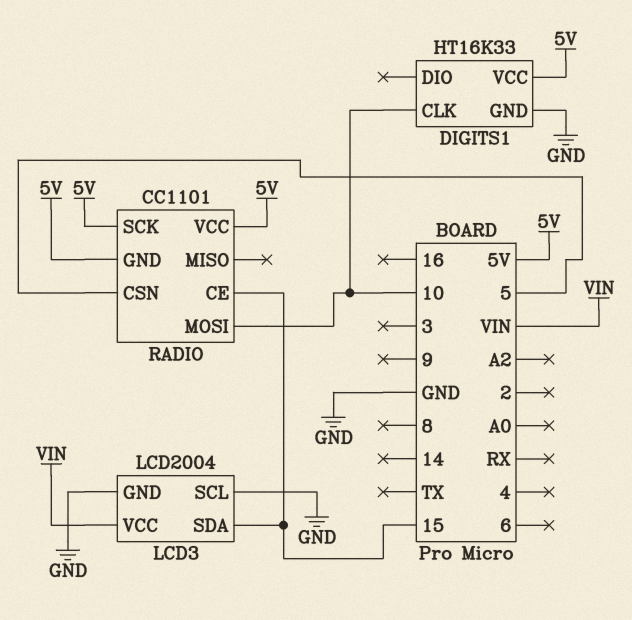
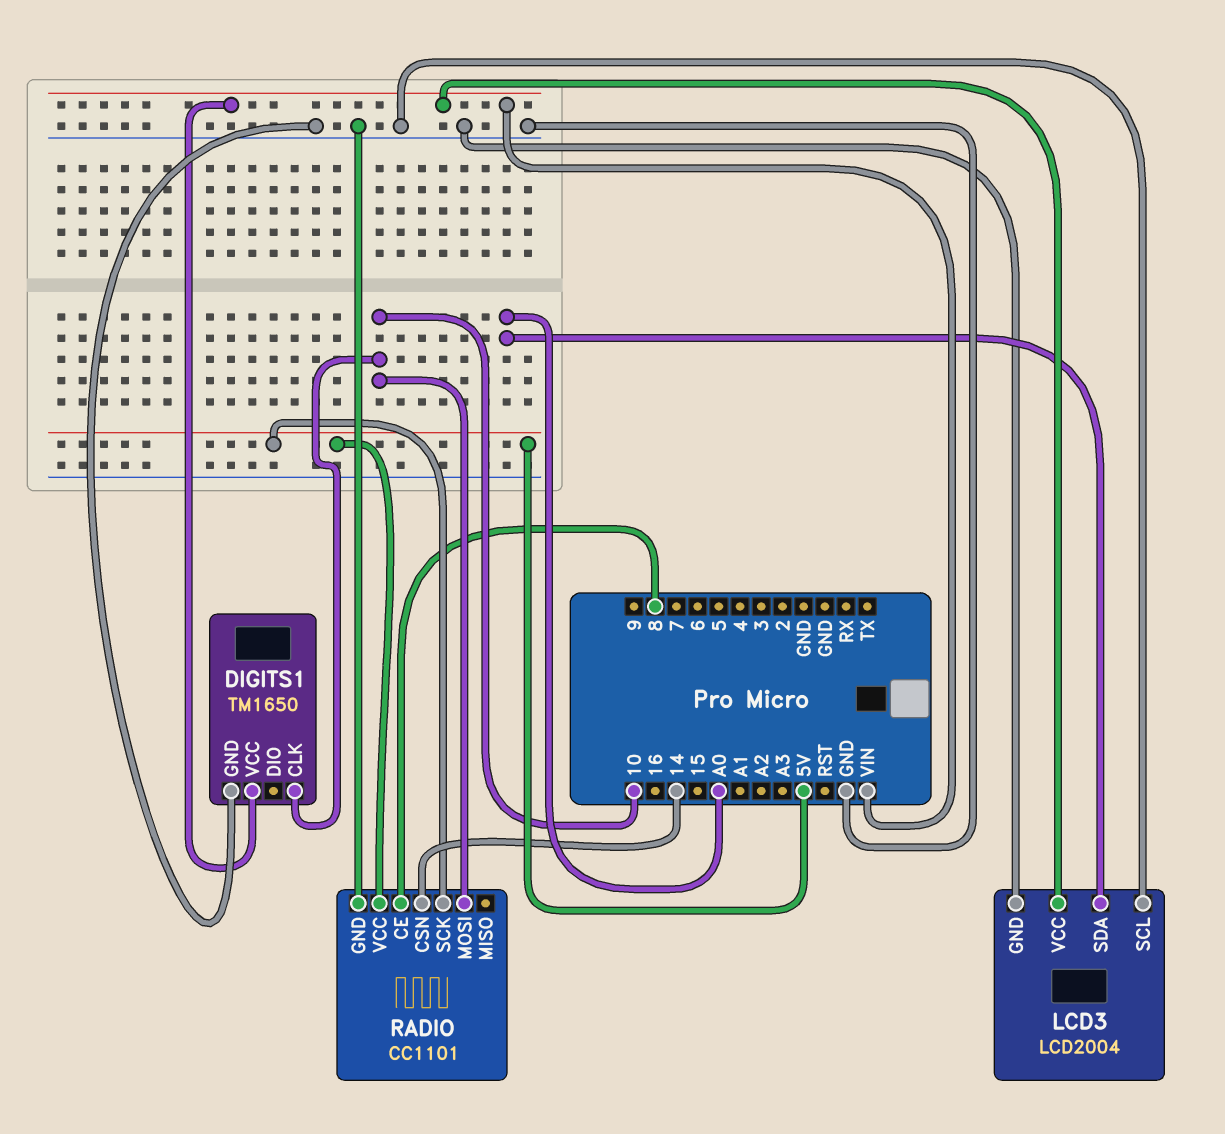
DIGITS1: HT16K33 -> TM1650
DIGITS1 pin VCC: 5V -> VIN
LCD3 pin SDA: 15 -> A0
RADIO pin CE: 15 -> 8
RADIO pin CSN: 5 -> 14
RADIO pin GND: 5V -> GND

